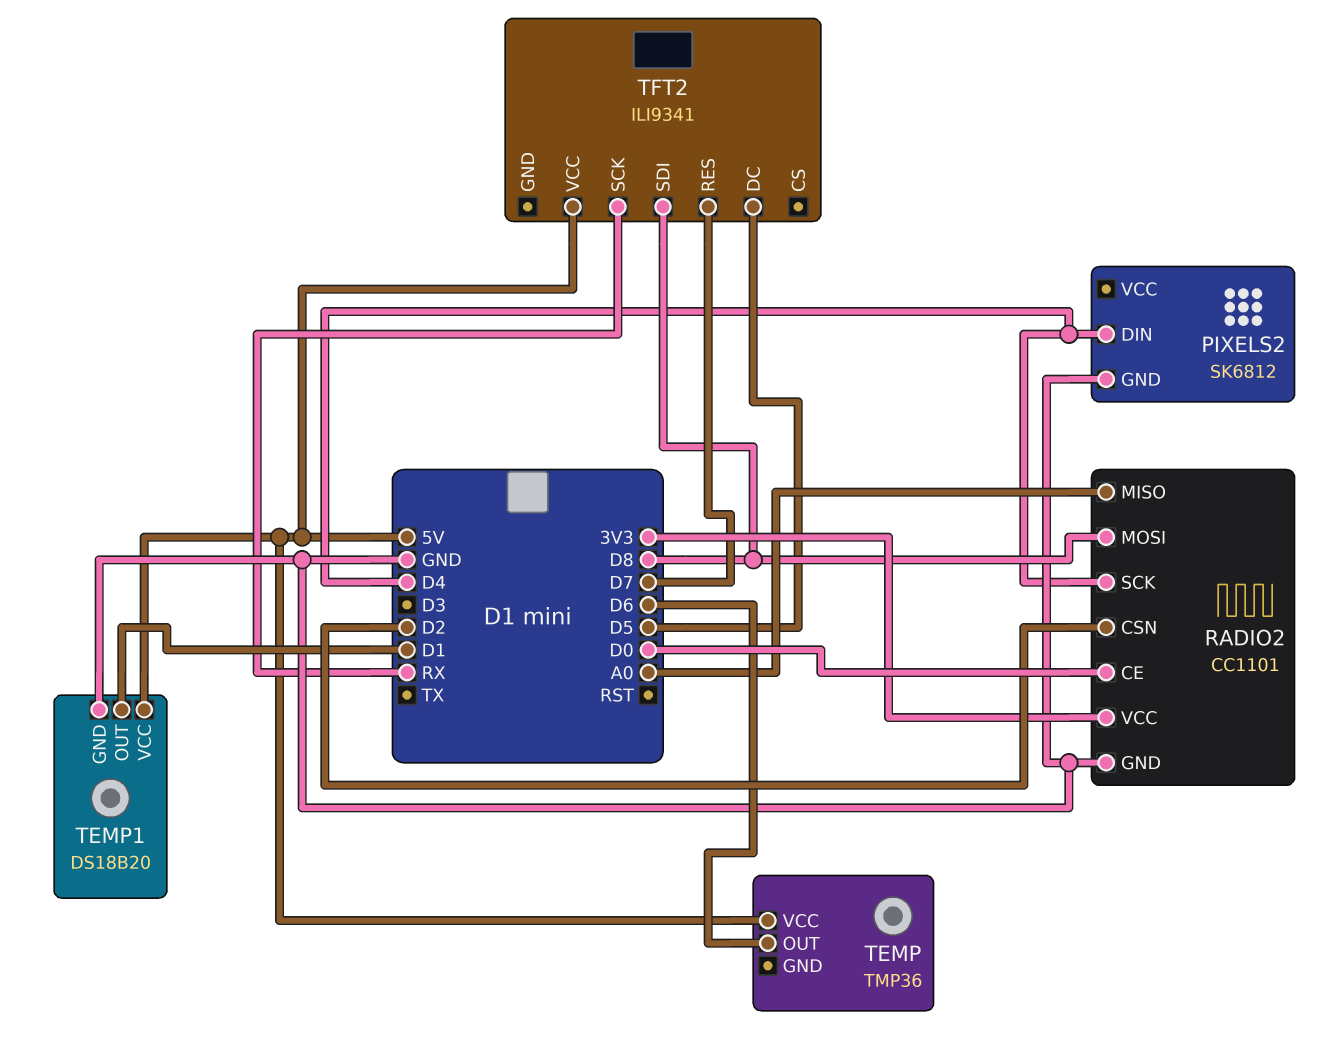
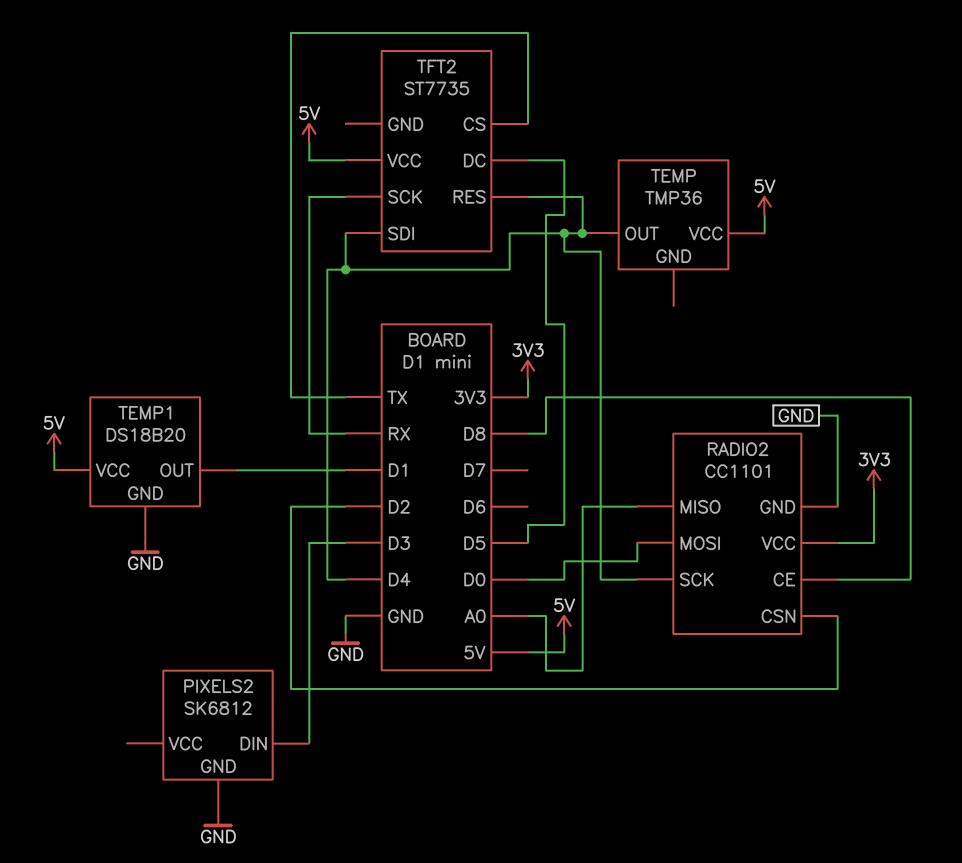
PIXELS2 pin DIN: D4 -> D3
RADIO2 pin CE: D0 -> D8
RADIO2 pin MOSI: D8 -> D0
TEMP pin OUT: D6 -> D4
TFT2: ILI9341 -> ST7735
TFT2 pin CS: none -> TX
TFT2 pin RES: D7 -> D4
TFT2 pin SDI: D8 -> D4

